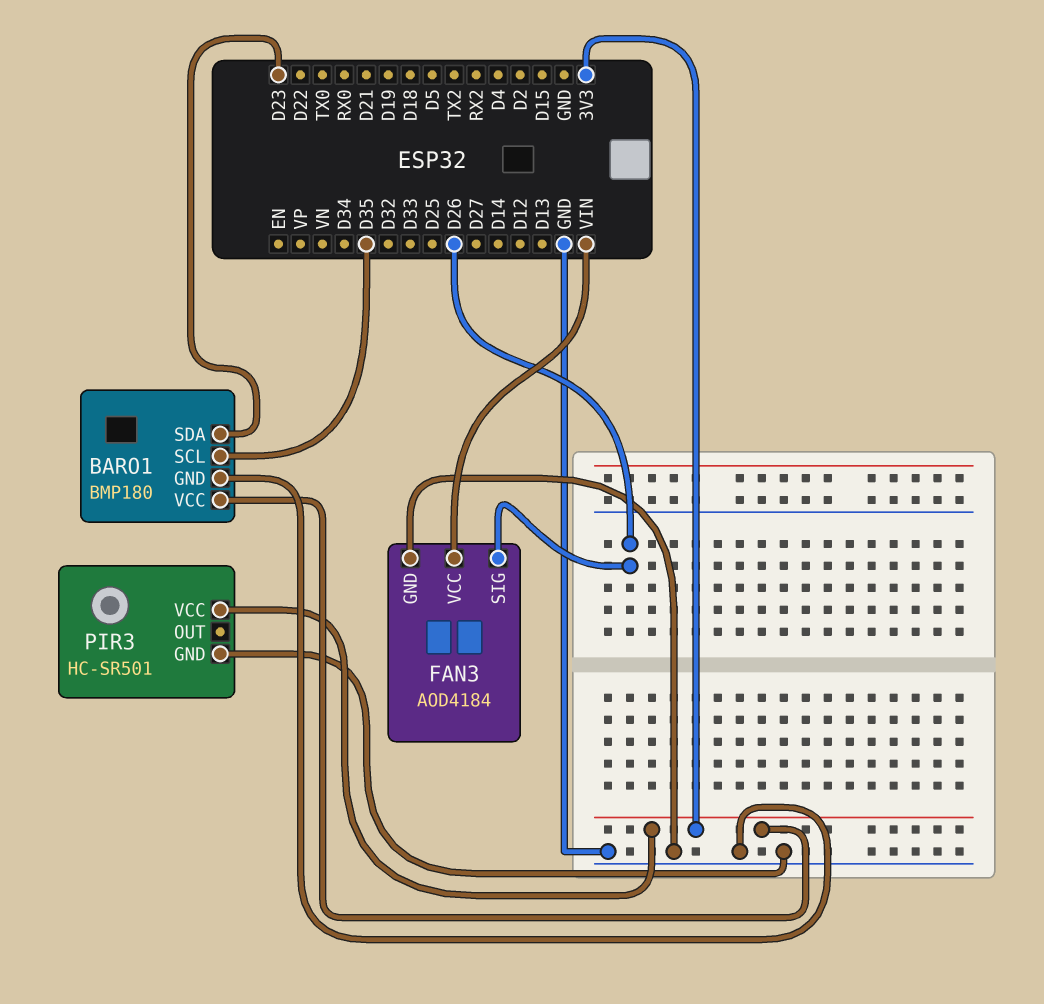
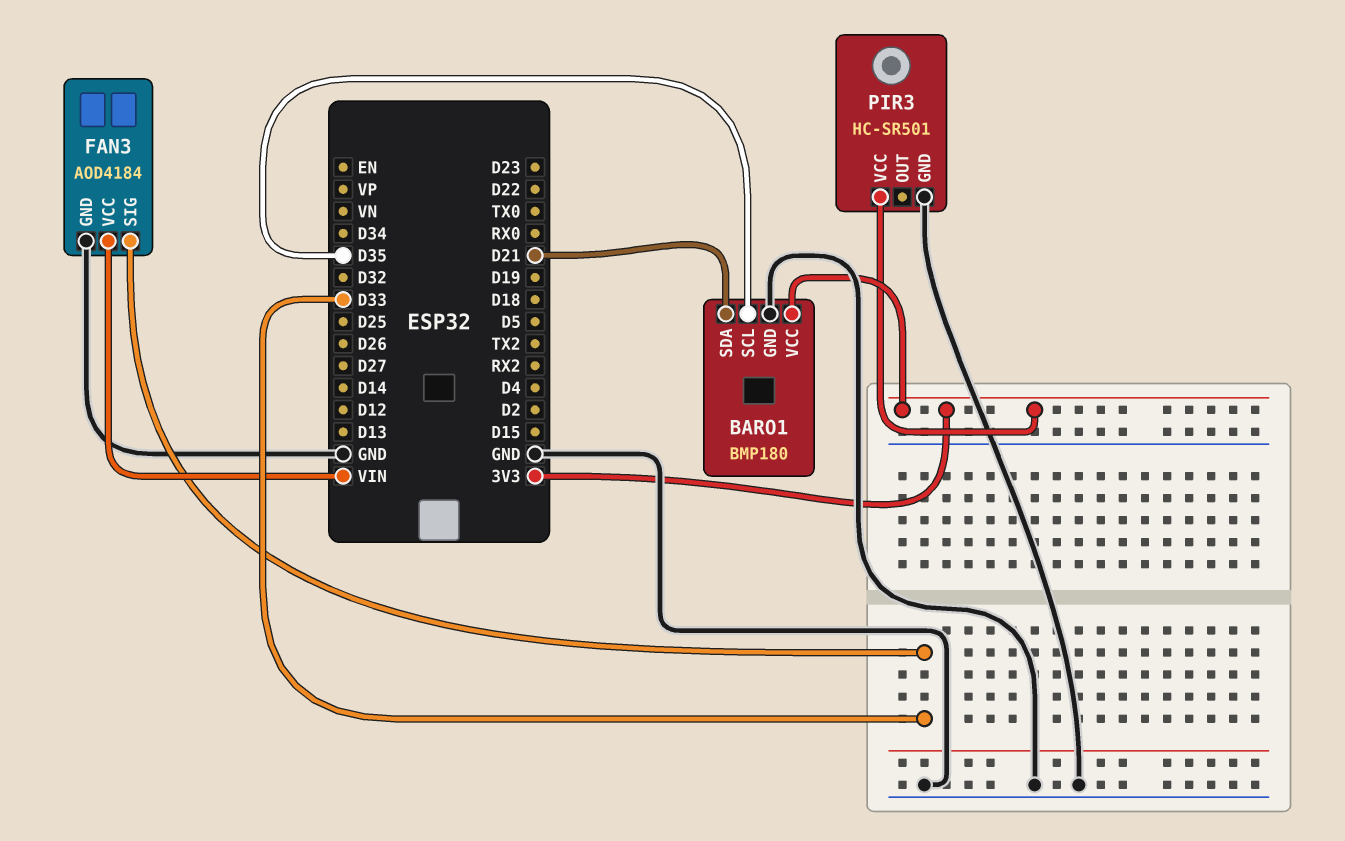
BARO1 pin SDA: D23 -> D21
FAN3 pin SIG: D26 -> D33

